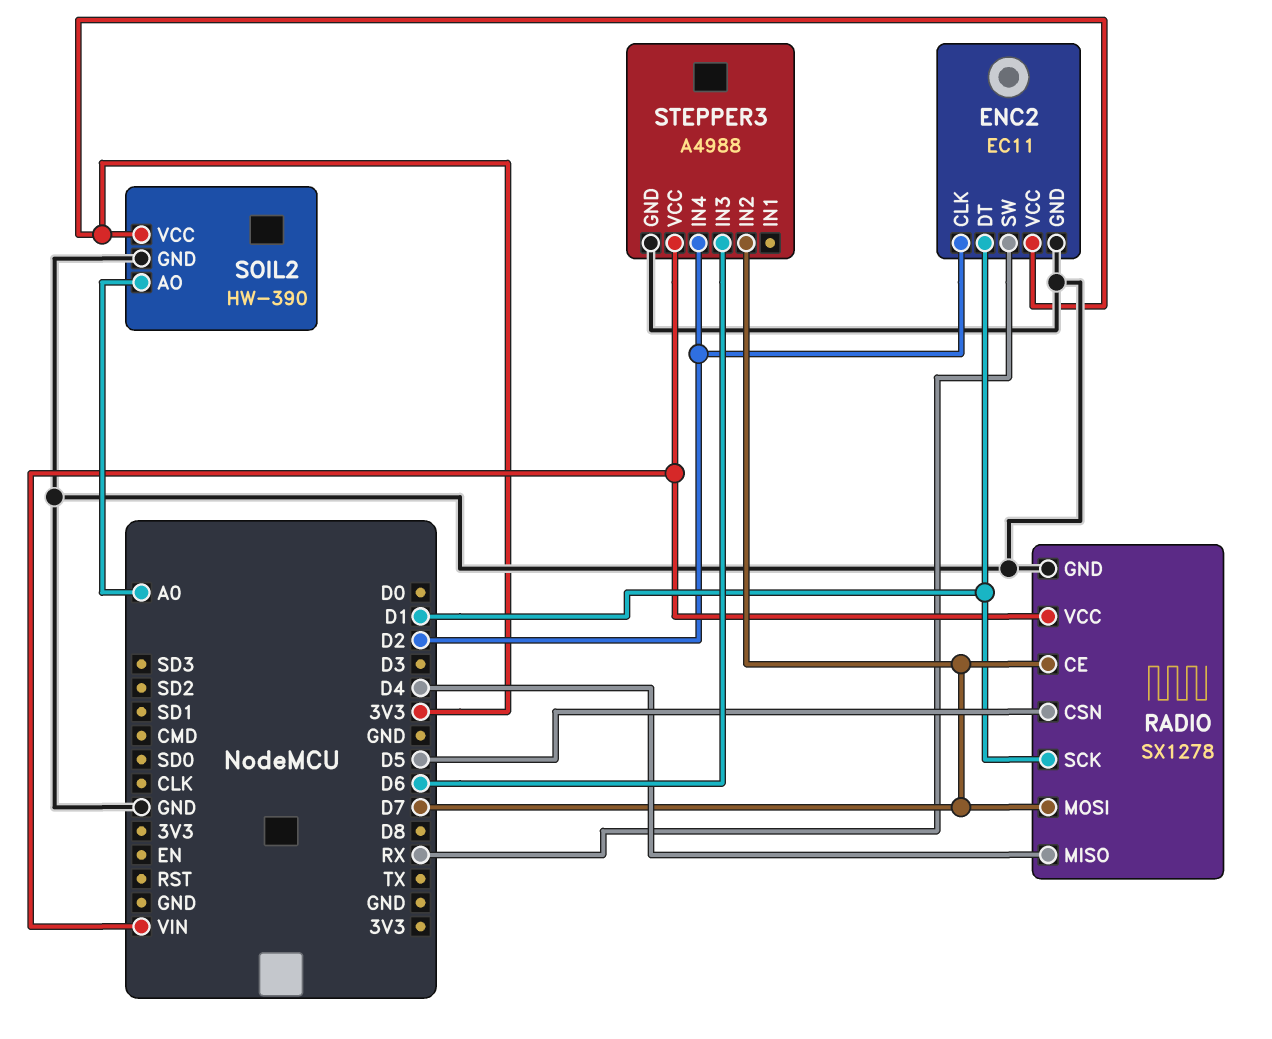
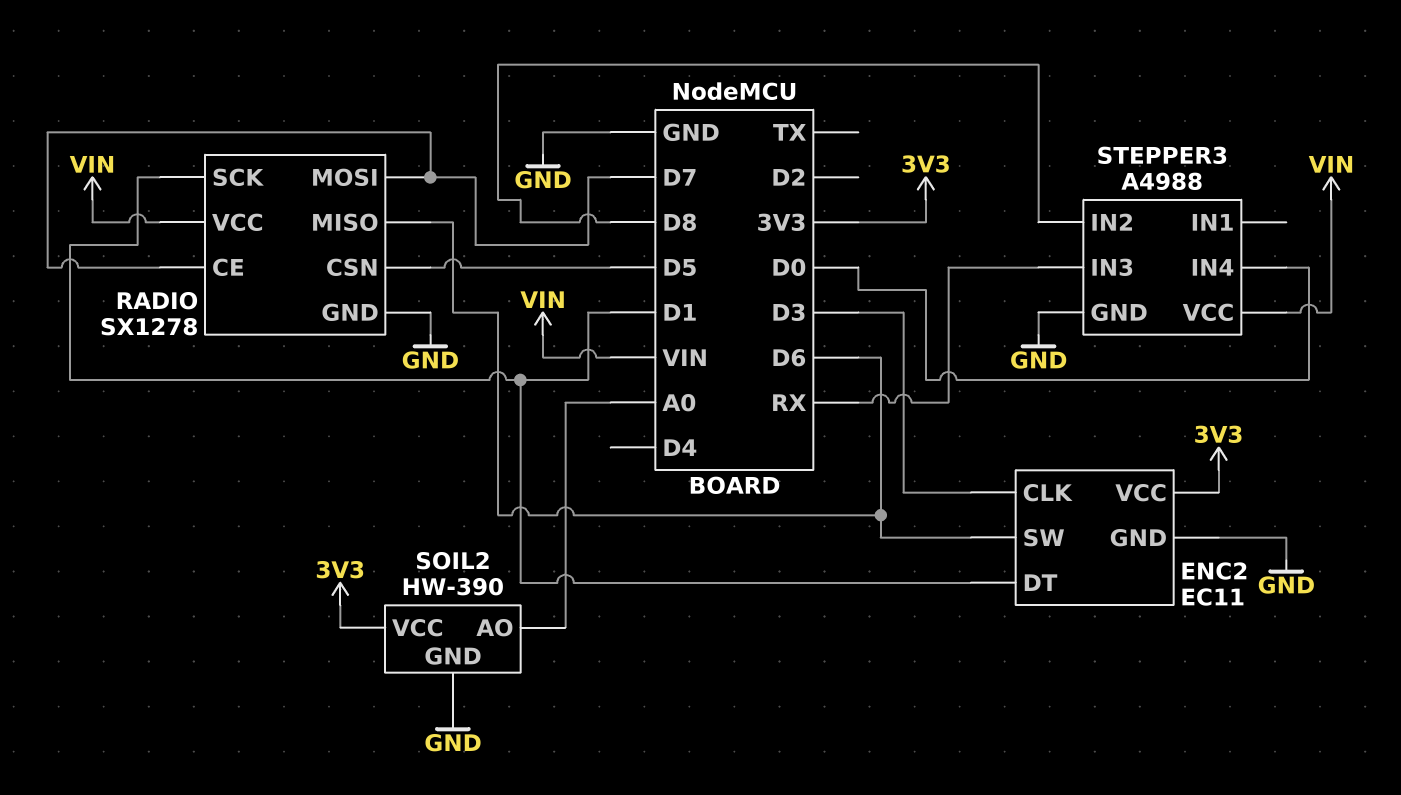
ENC2 pin CLK: D2 -> D3
ENC2 pin SW: RX -> D6
RADIO pin MISO: D4 -> D6
STEPPER3 pin IN2: D7 -> D8
STEPPER3 pin IN3: D6 -> RX
STEPPER3 pin IN4: D2 -> D0

